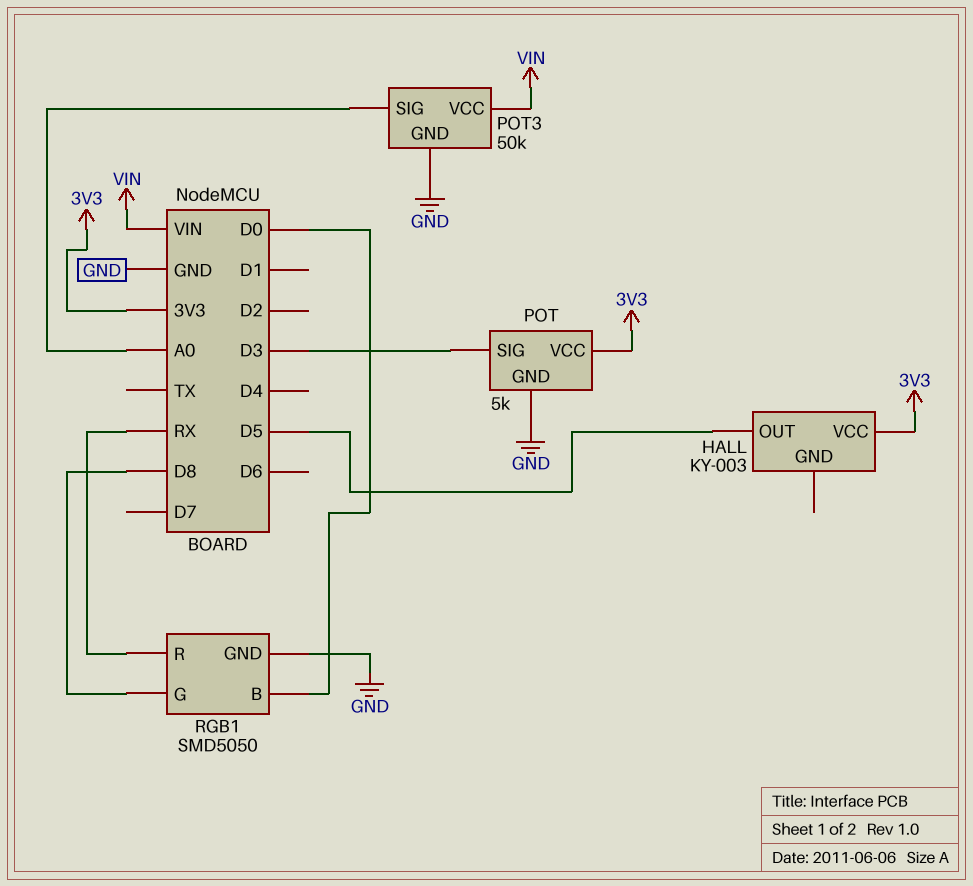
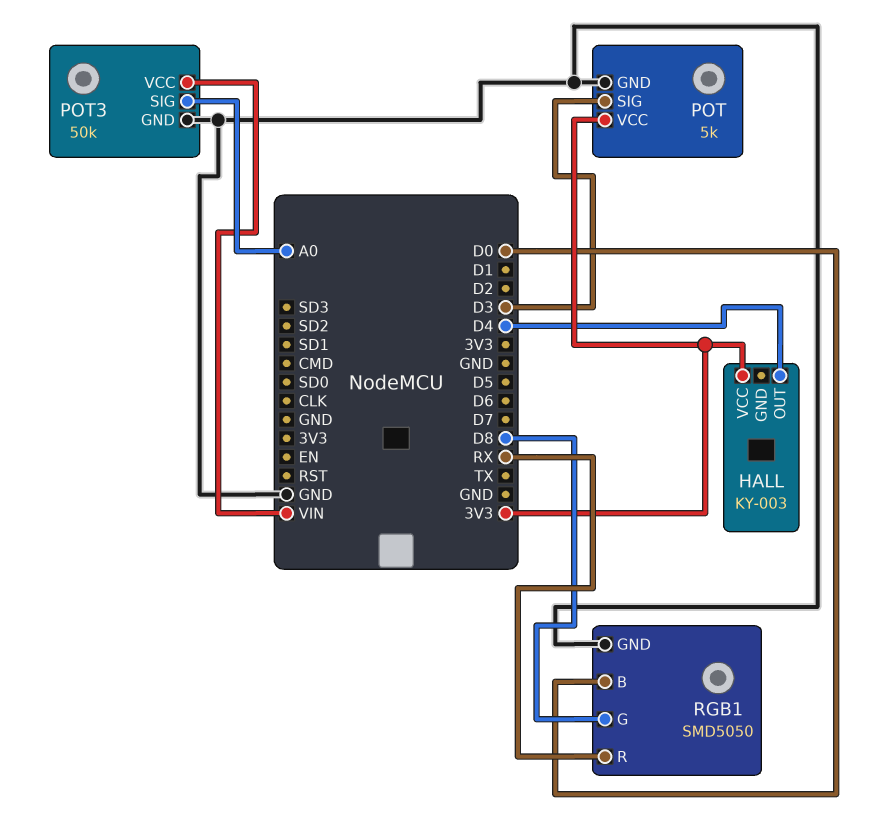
HALL pin OUT: D5 -> D4

